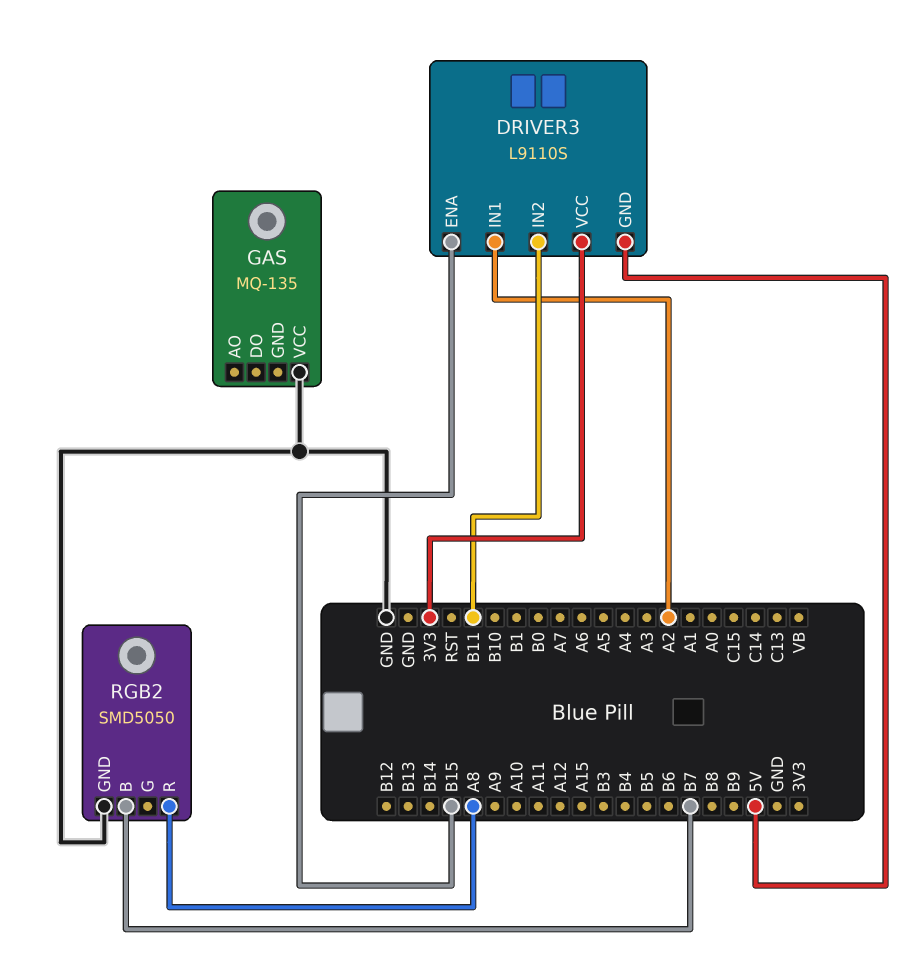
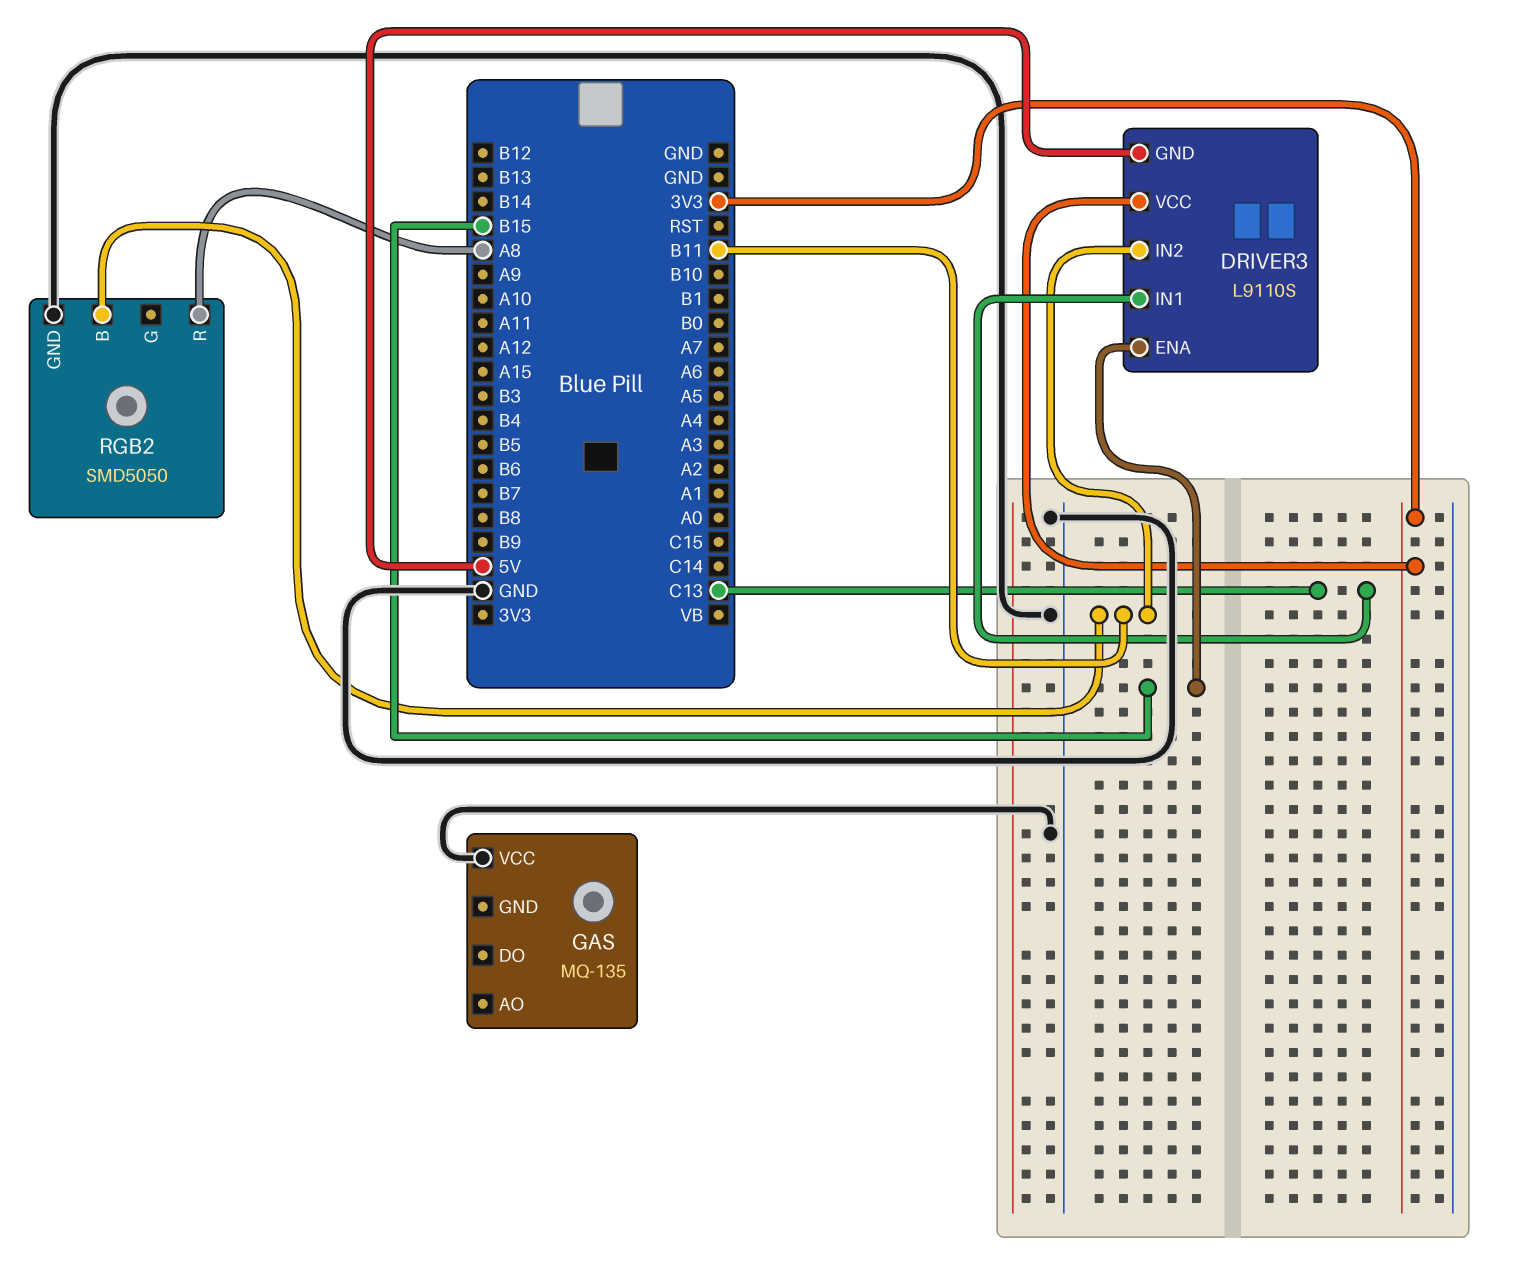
DRIVER3 pin IN1: A2 -> C13
RGB2 pin B: B7 -> B11

